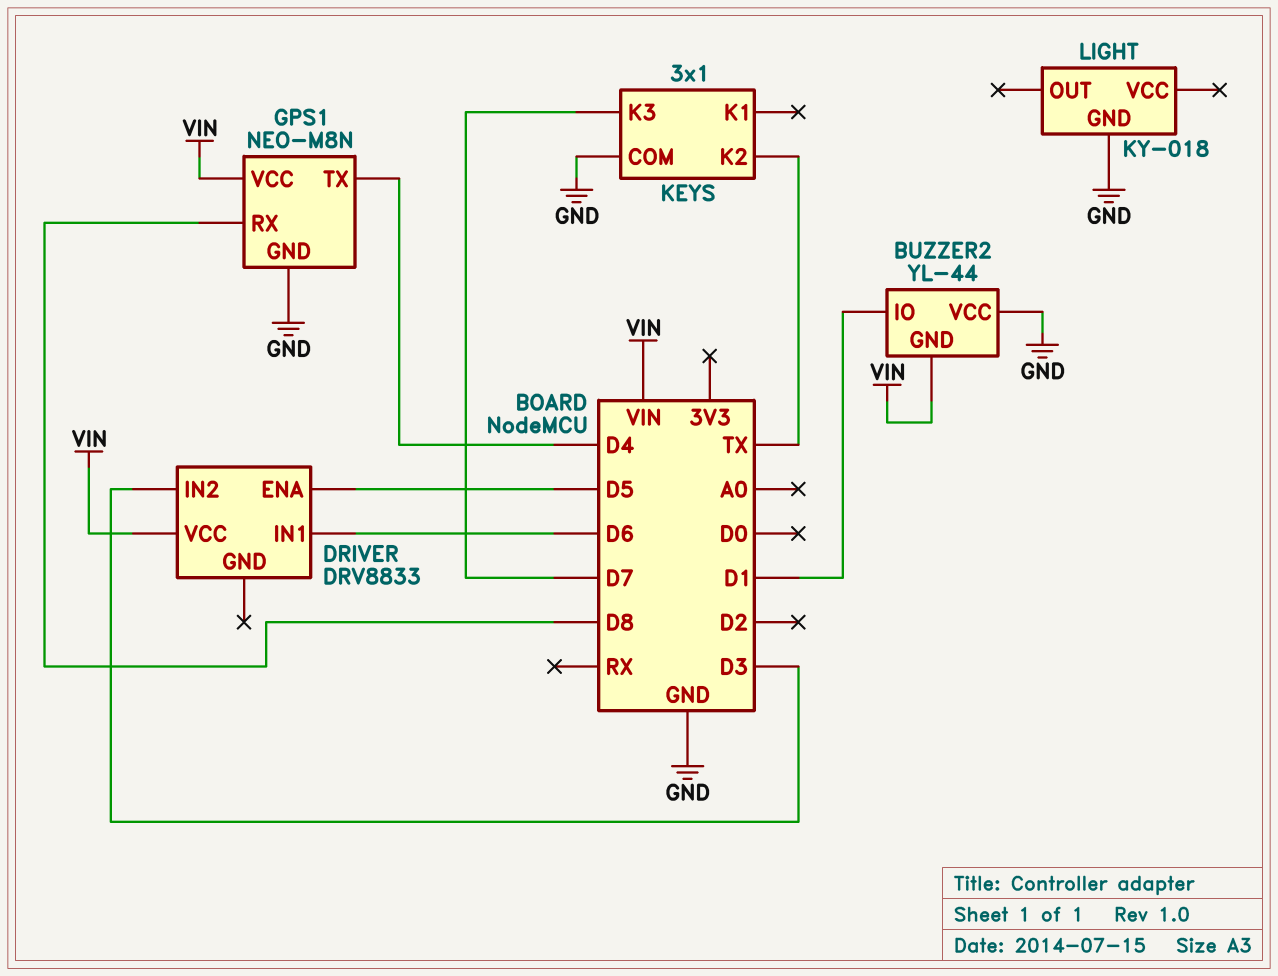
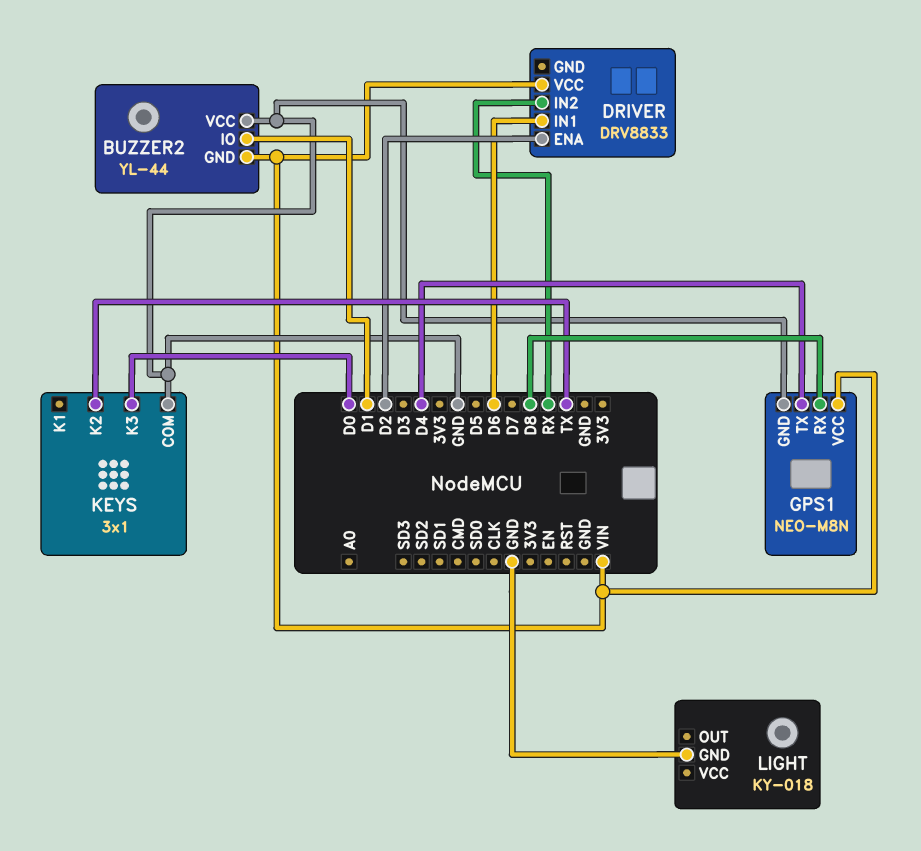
DRIVER pin ENA: D5 -> D2
DRIVER pin IN2: D3 -> RX
KEYS pin K3: D7 -> D0

